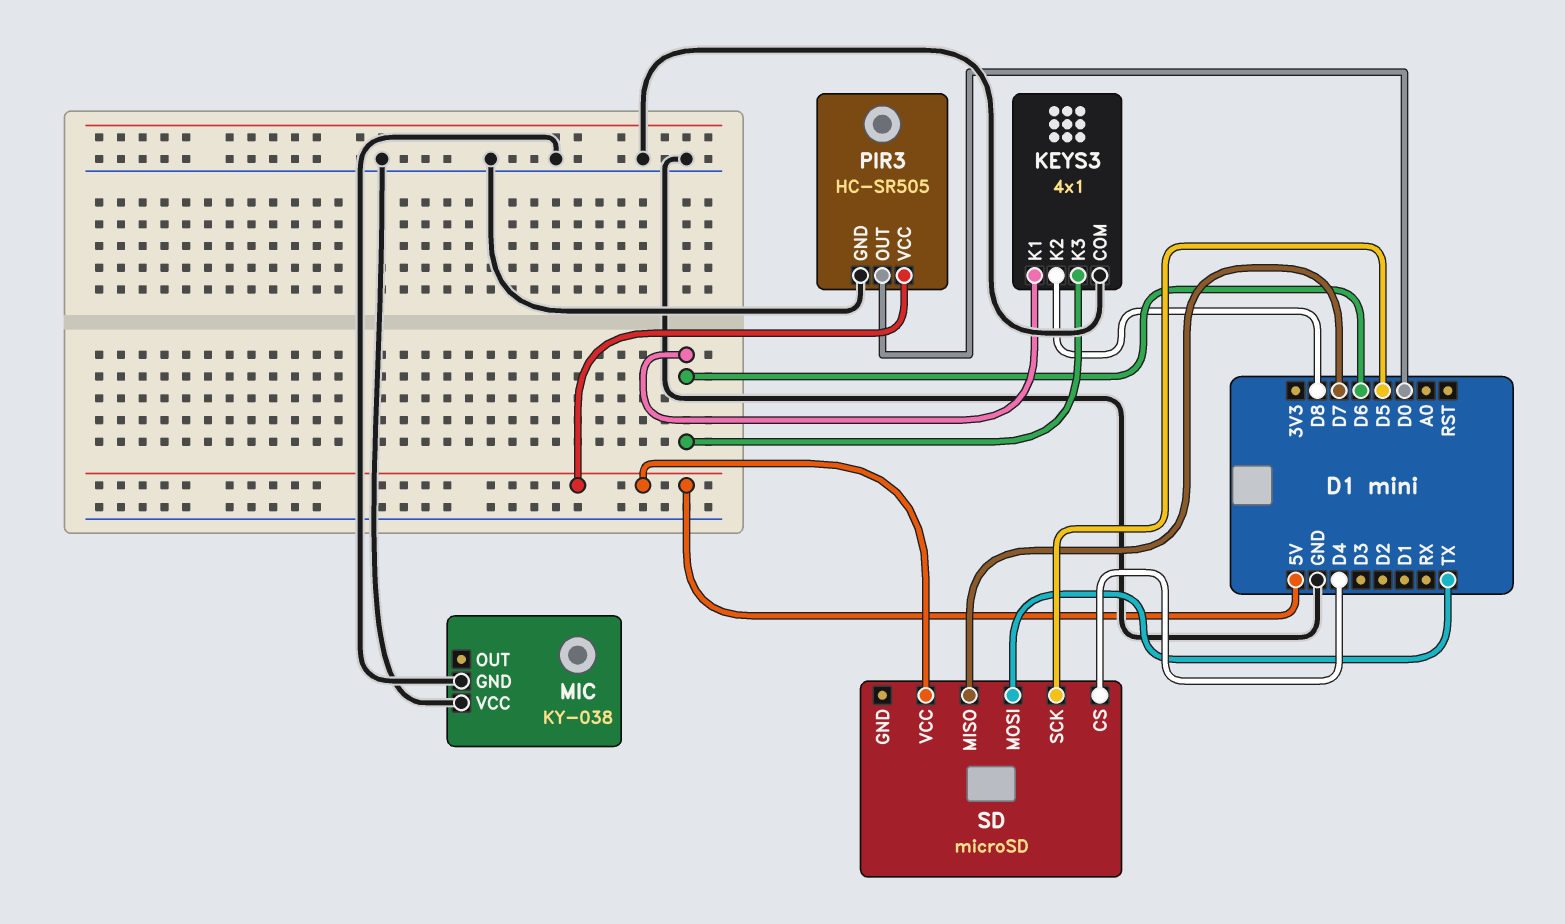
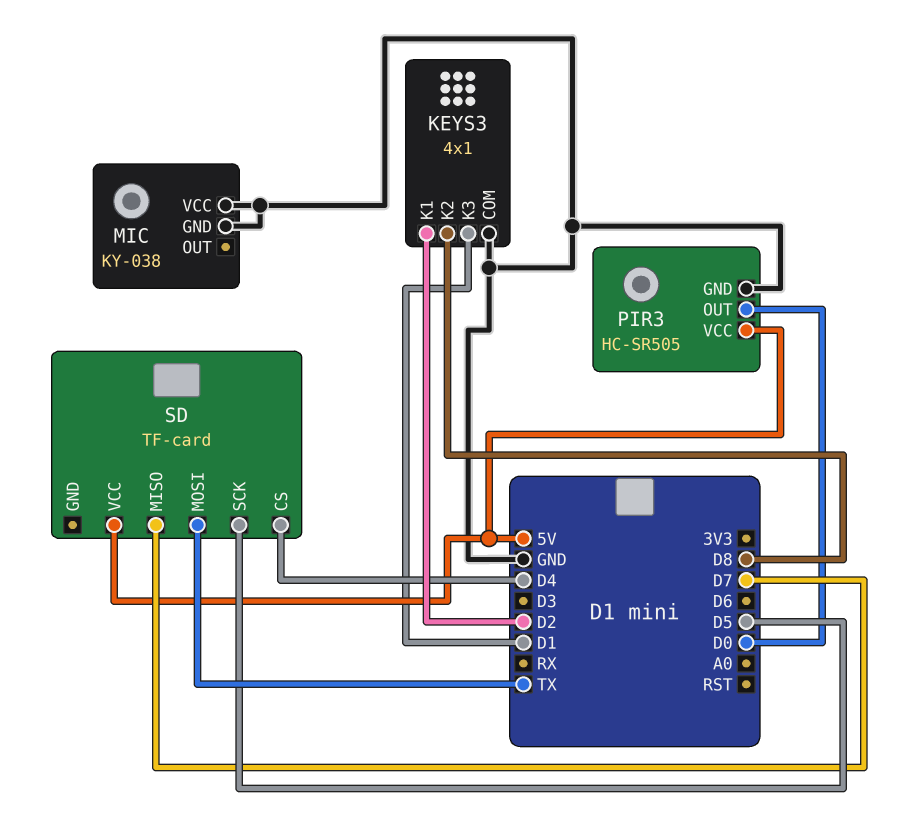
KEYS3 pin K1: D6 -> D2
KEYS3 pin K3: D6 -> D1
SD: microSD -> TF-card

